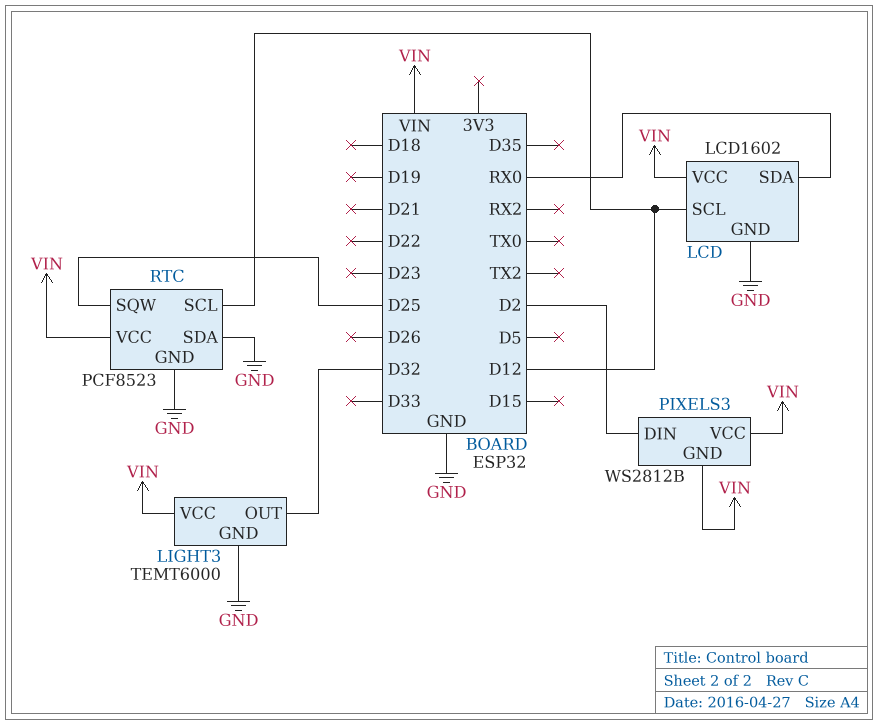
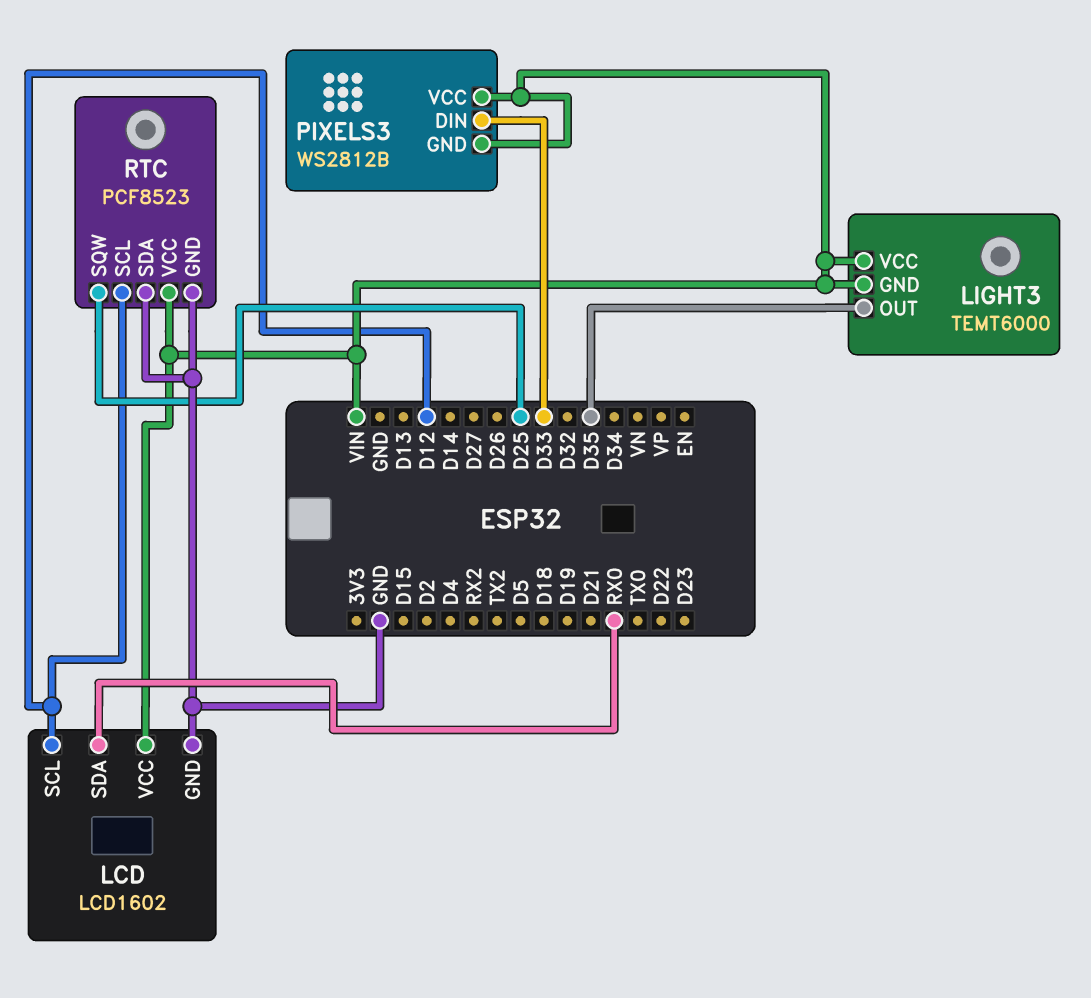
LIGHT3 pin GND: GND -> VIN
LIGHT3 pin OUT: D32 -> D35
PIXELS3 pin DIN: D2 -> D33

